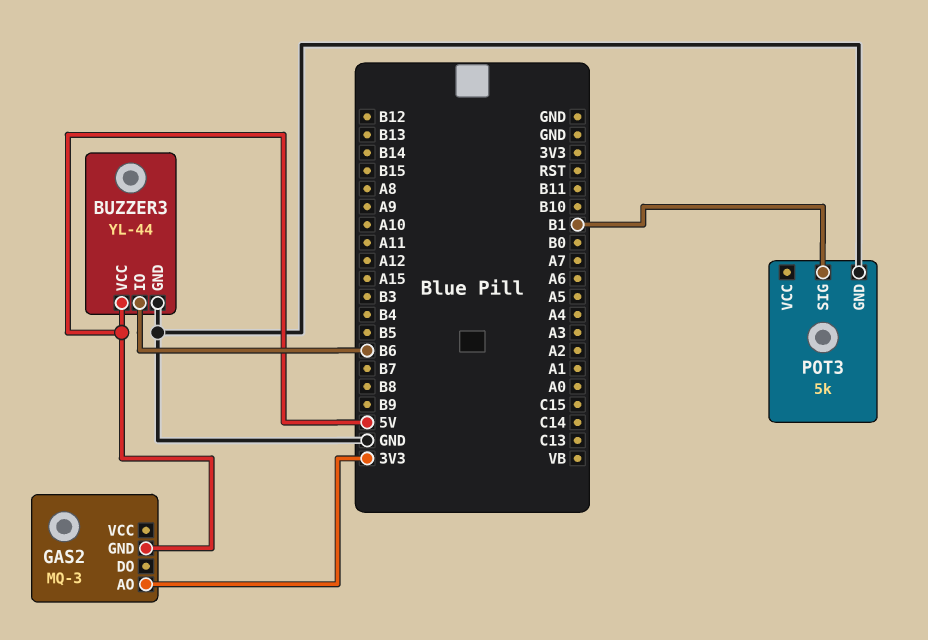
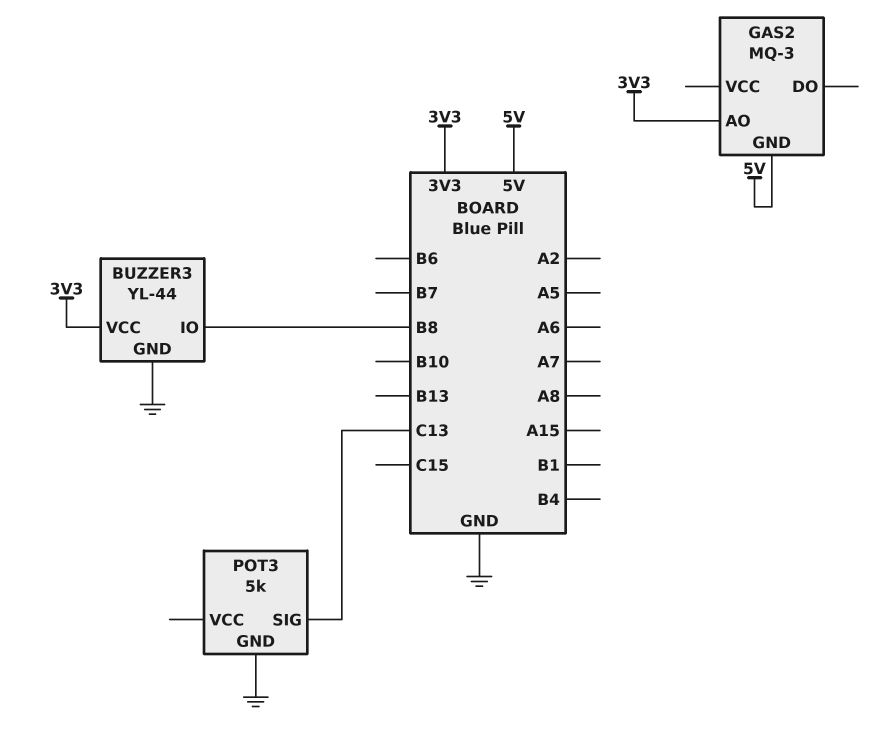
BUZZER3 pin IO: B6 -> B8
BUZZER3 pin VCC: 5V -> 3V3
POT3 pin SIG: B1 -> C13

